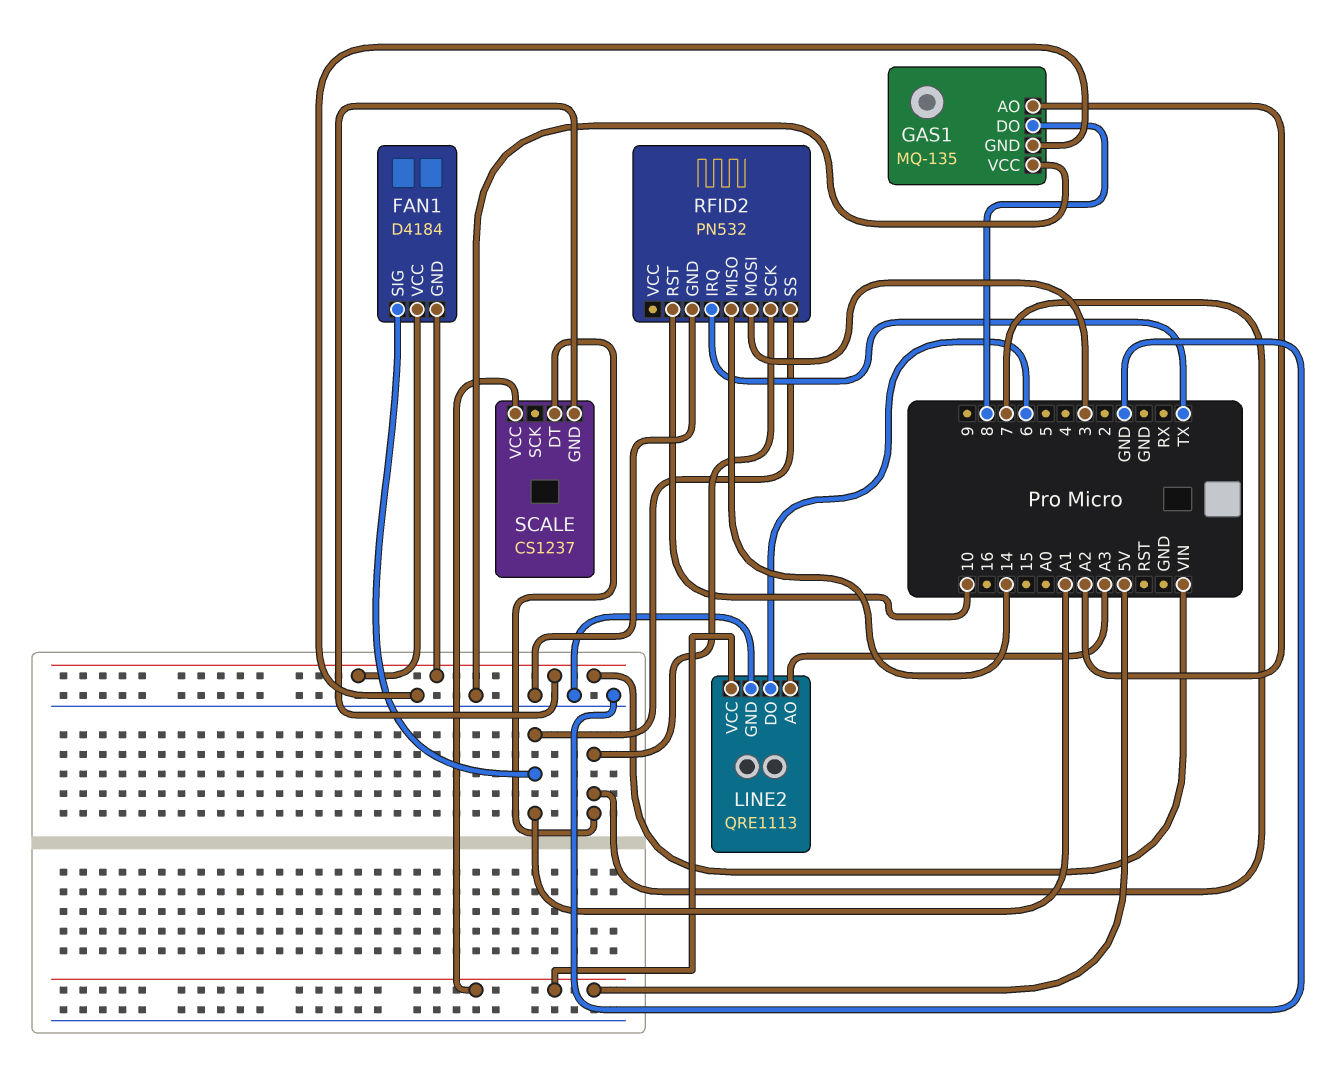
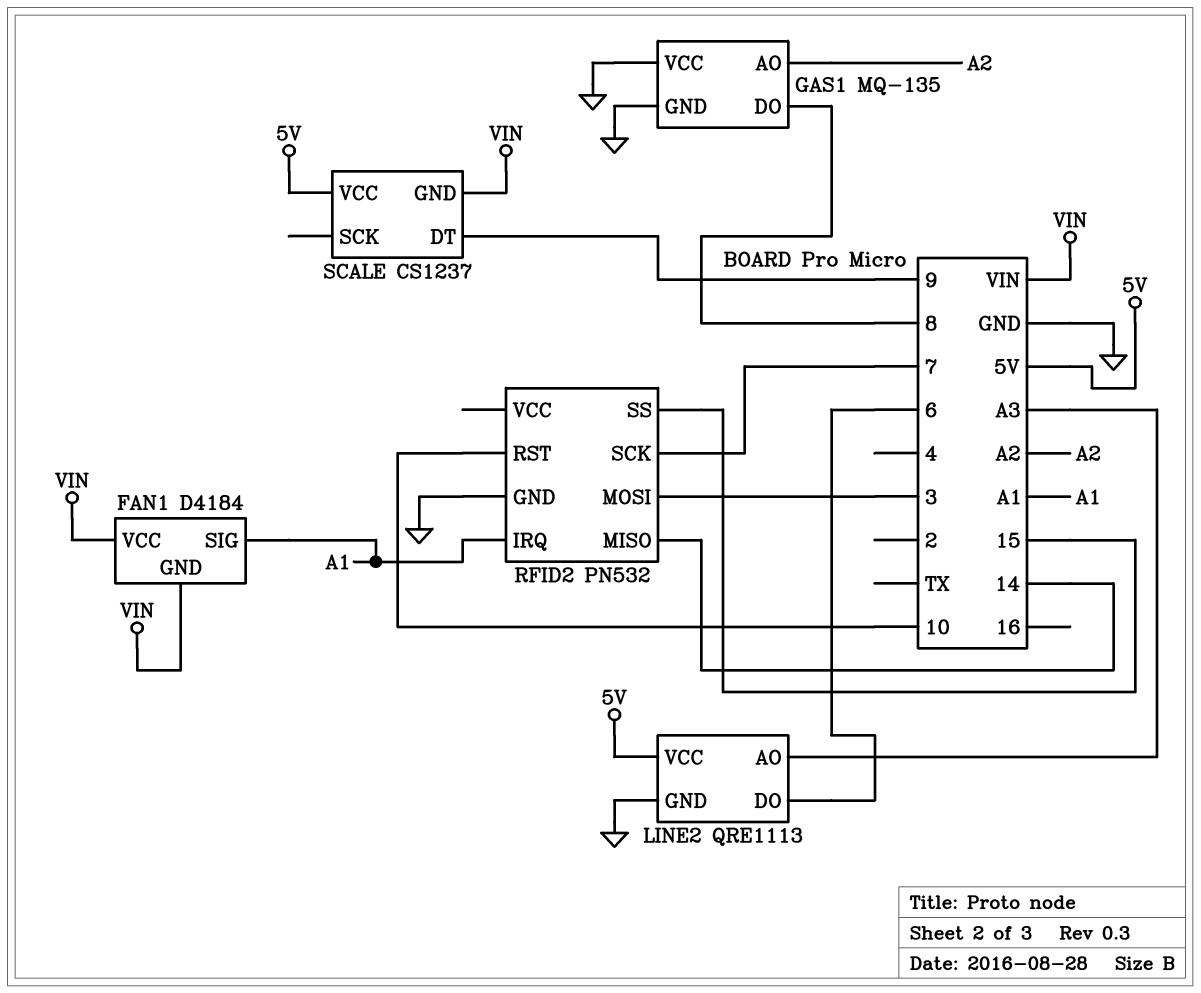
RFID2 pin IRQ: TX -> A1
RFID2 pin SS: A1 -> 15
SCALE pin DT: 7 -> 9

